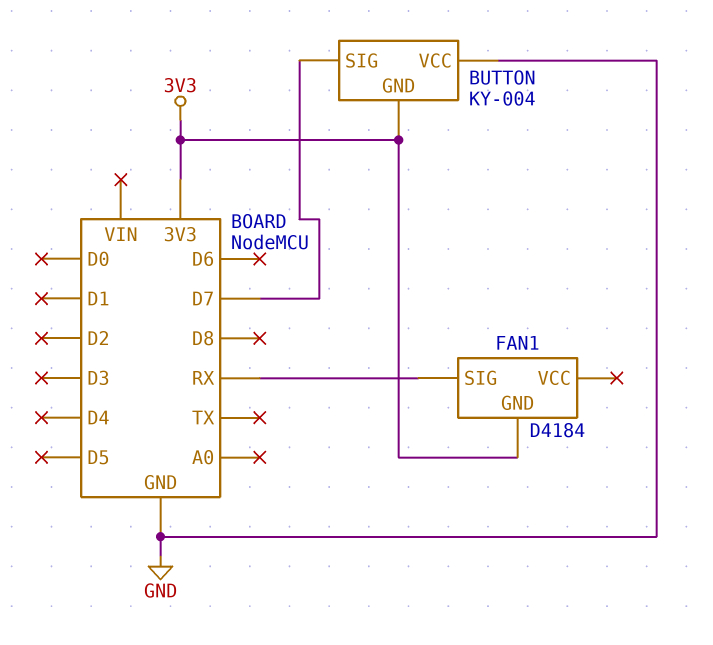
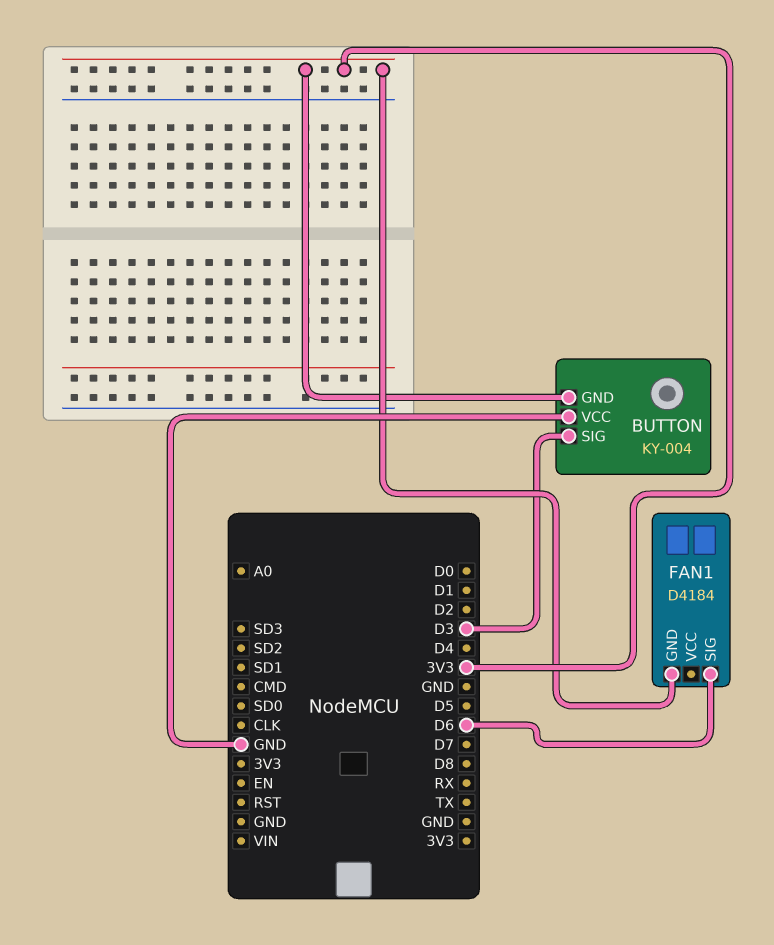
BUTTON pin SIG: D7 -> D3
FAN1 pin SIG: RX -> D6

